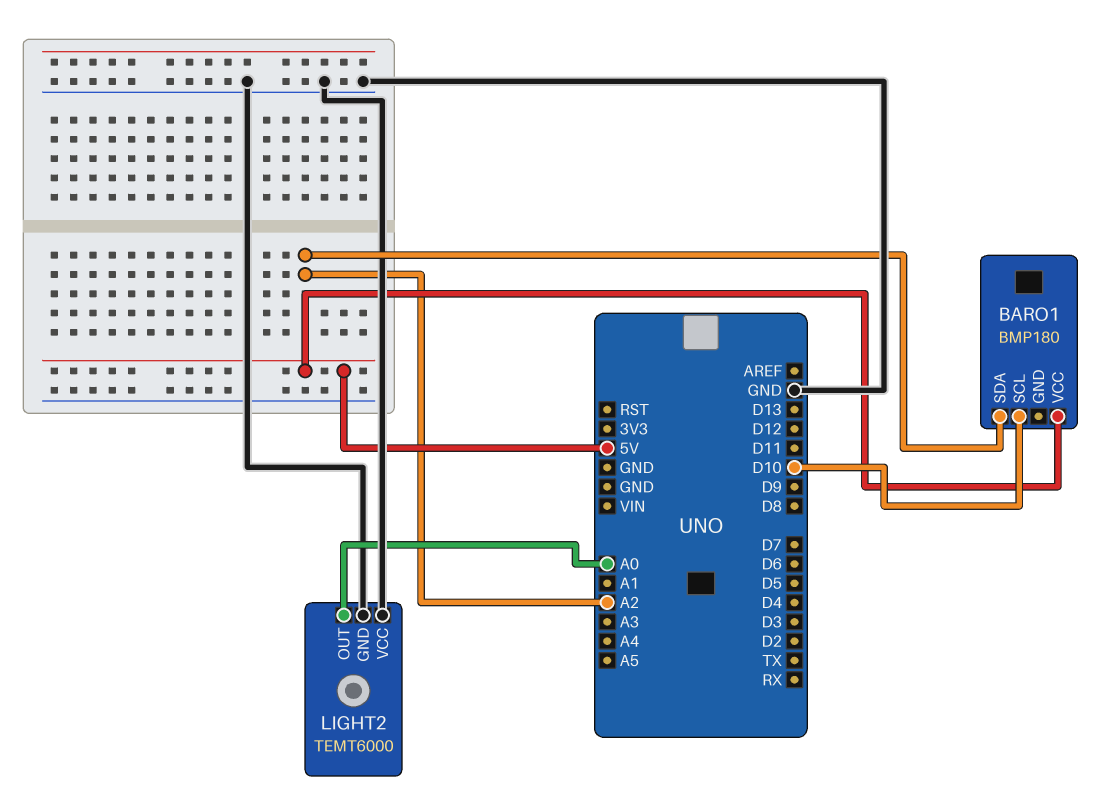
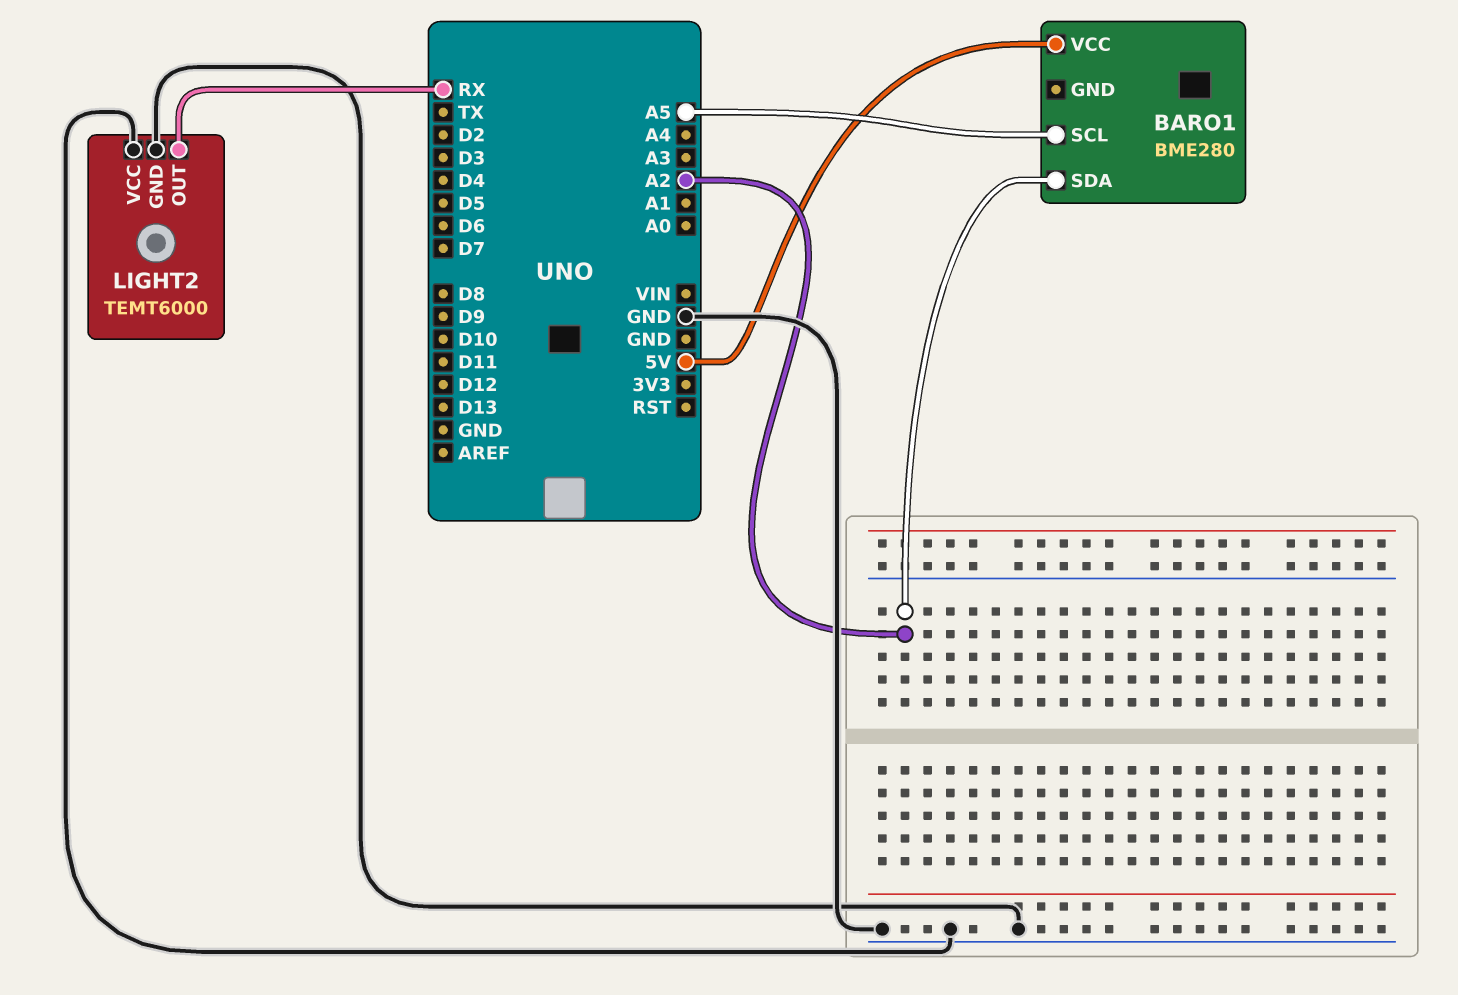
BARO1: BMP180 -> BME280
BARO1 pin SCL: D10 -> A5
LIGHT2 pin OUT: A0 -> RX

